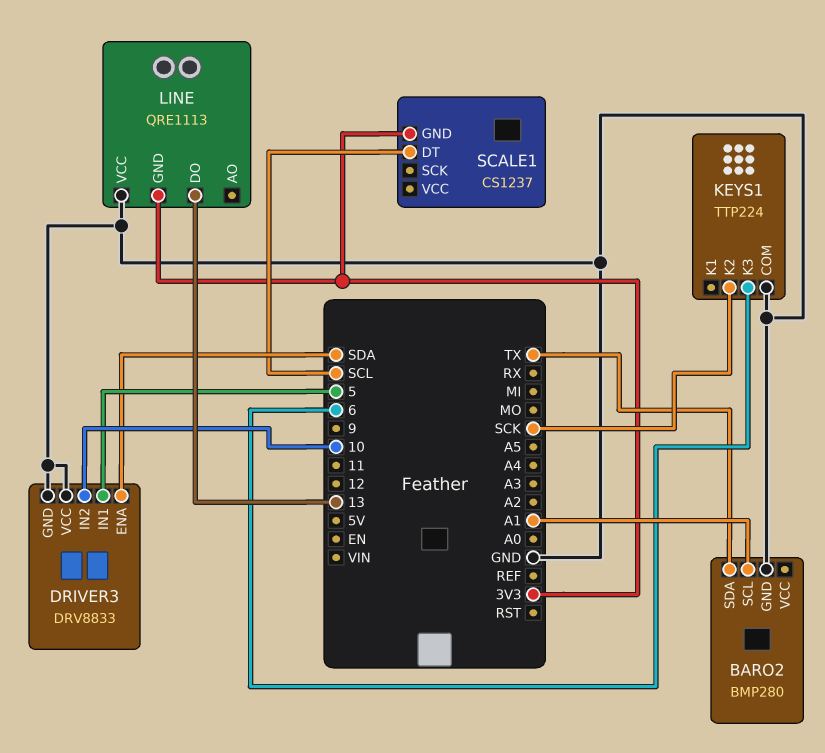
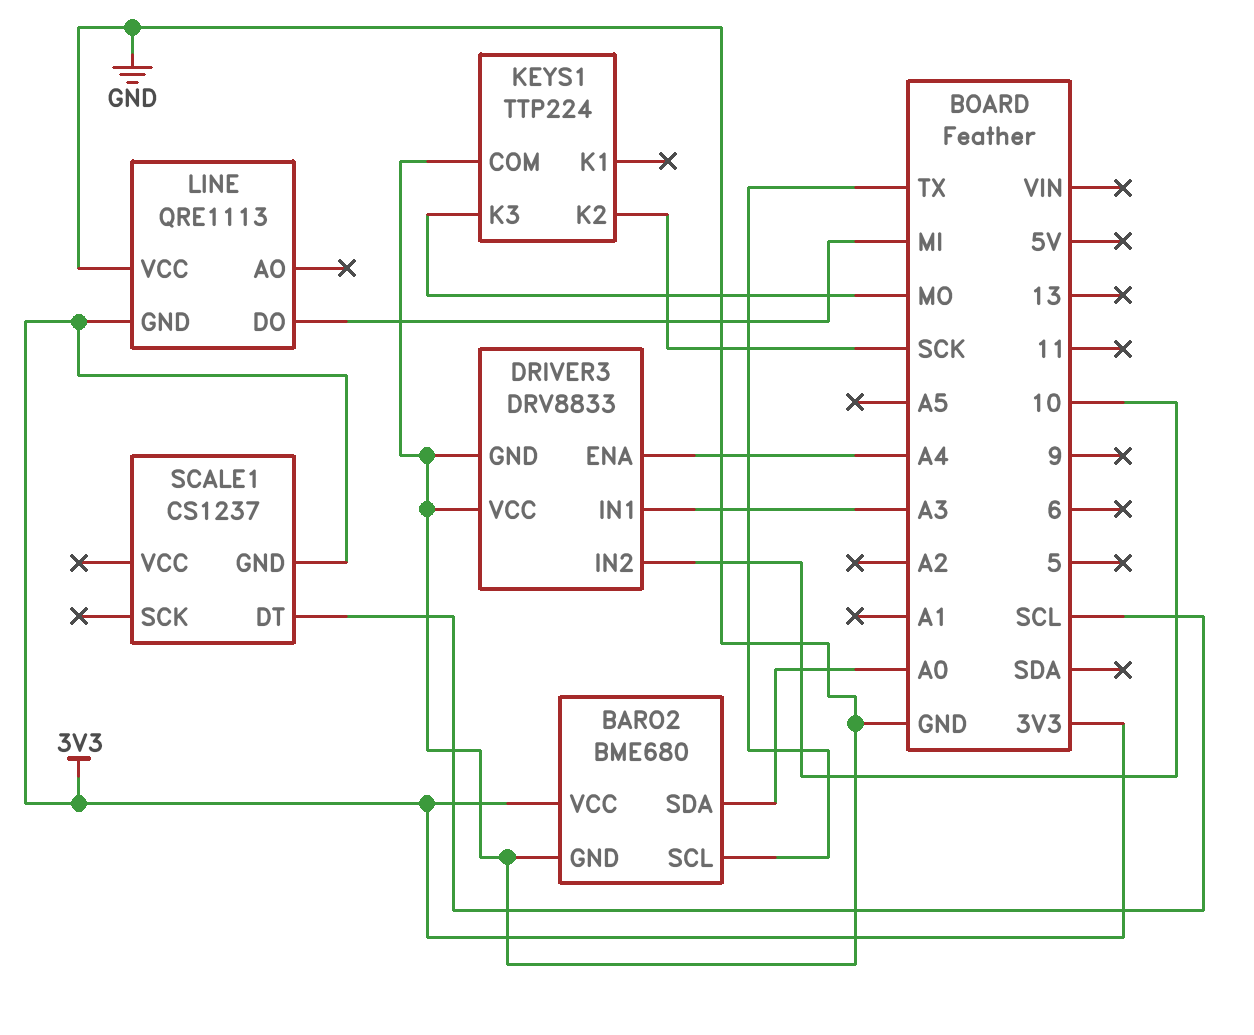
BARO2: BMP280 -> BME680
BARO2 pin SCL: A1 -> TX
BARO2 pin SDA: TX -> A0
BARO2 pin VCC: none -> 3V3
DRIVER3 pin ENA: SDA -> A4
DRIVER3 pin IN1: 5 -> A3
KEYS1 pin K3: 6 -> MO
LINE pin DO: 13 -> MI

